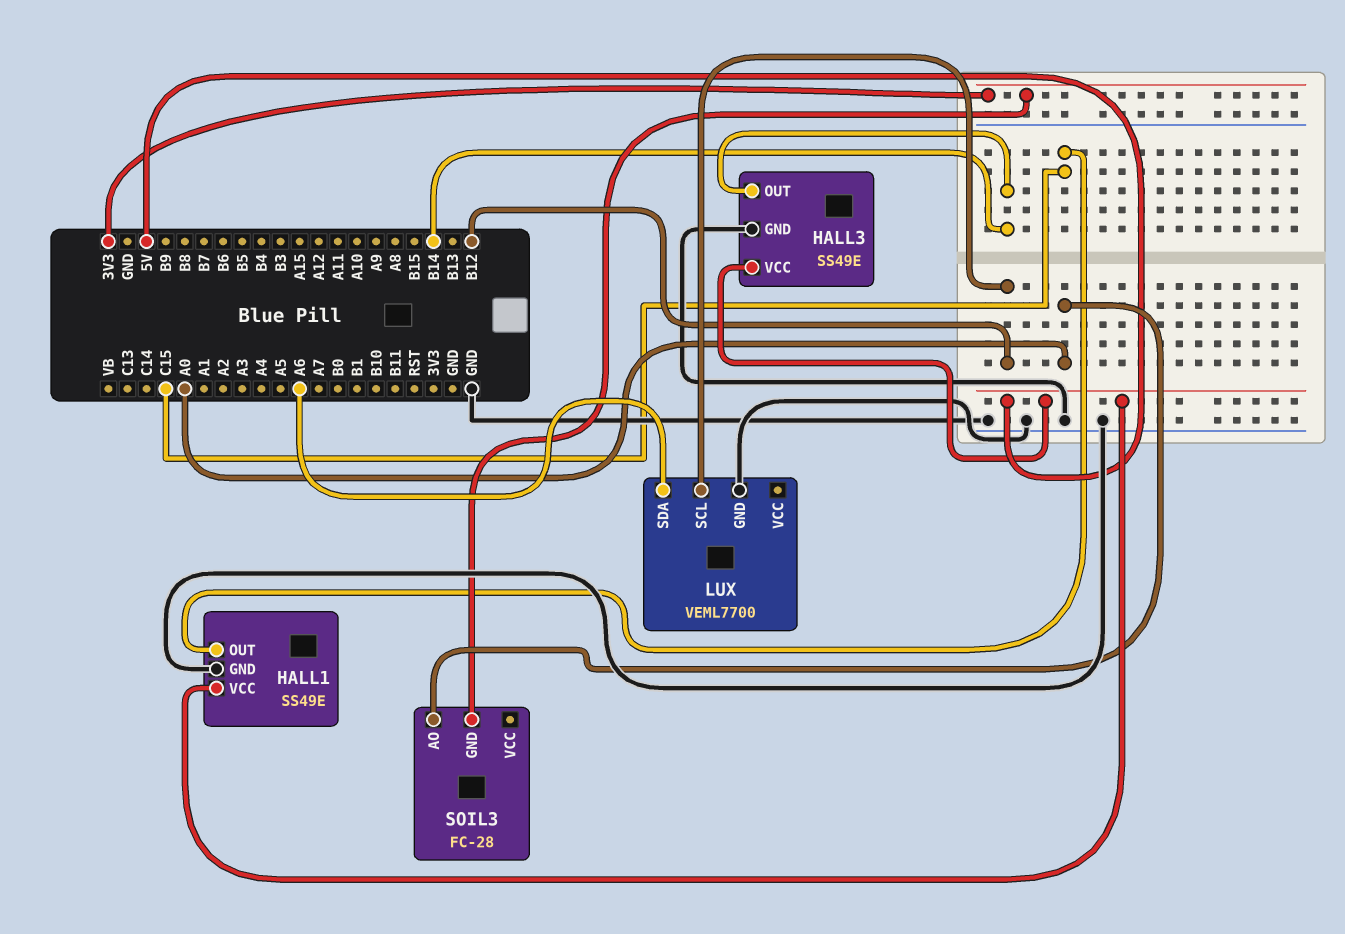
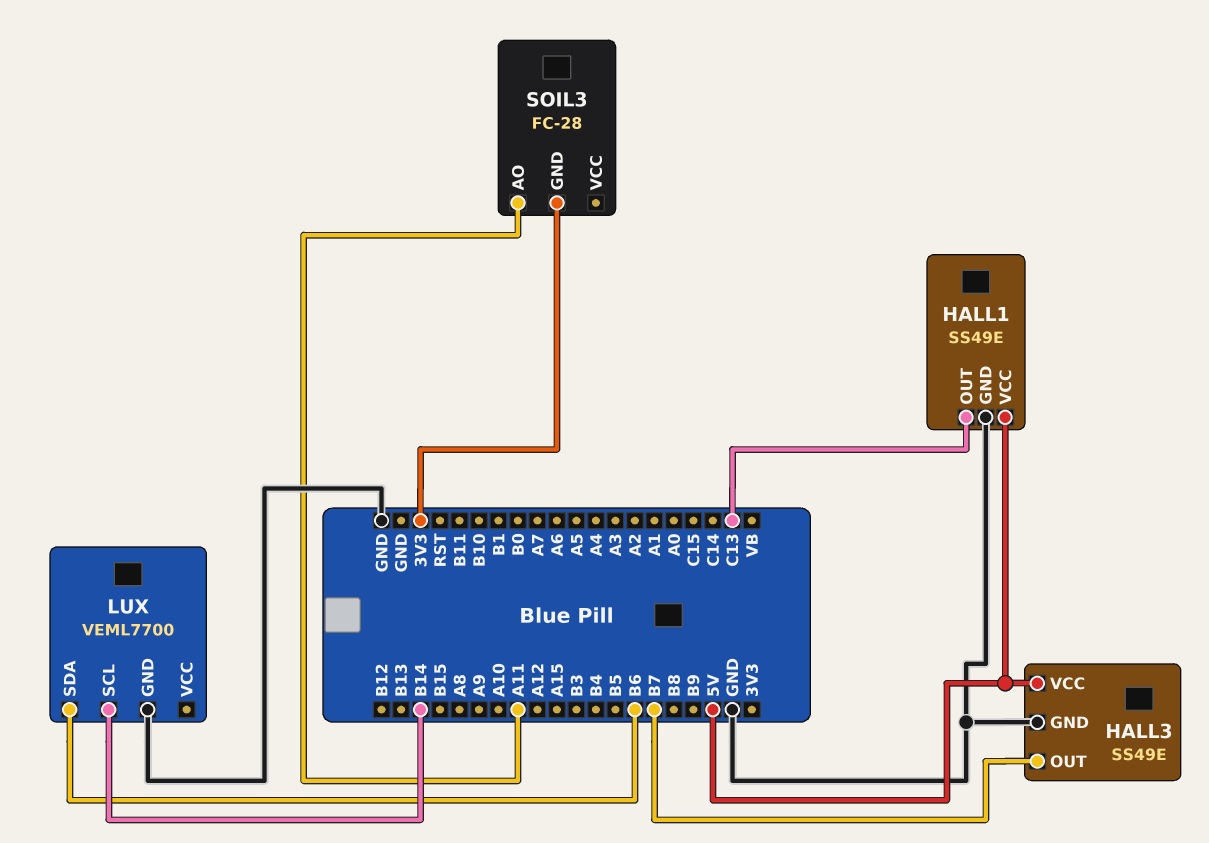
HALL1 pin OUT: C15 -> C13
HALL3 pin OUT: B14 -> B7
LUX pin SCL: B12 -> B14
LUX pin SDA: A6 -> B6
SOIL3 pin AO: A0 -> A11

